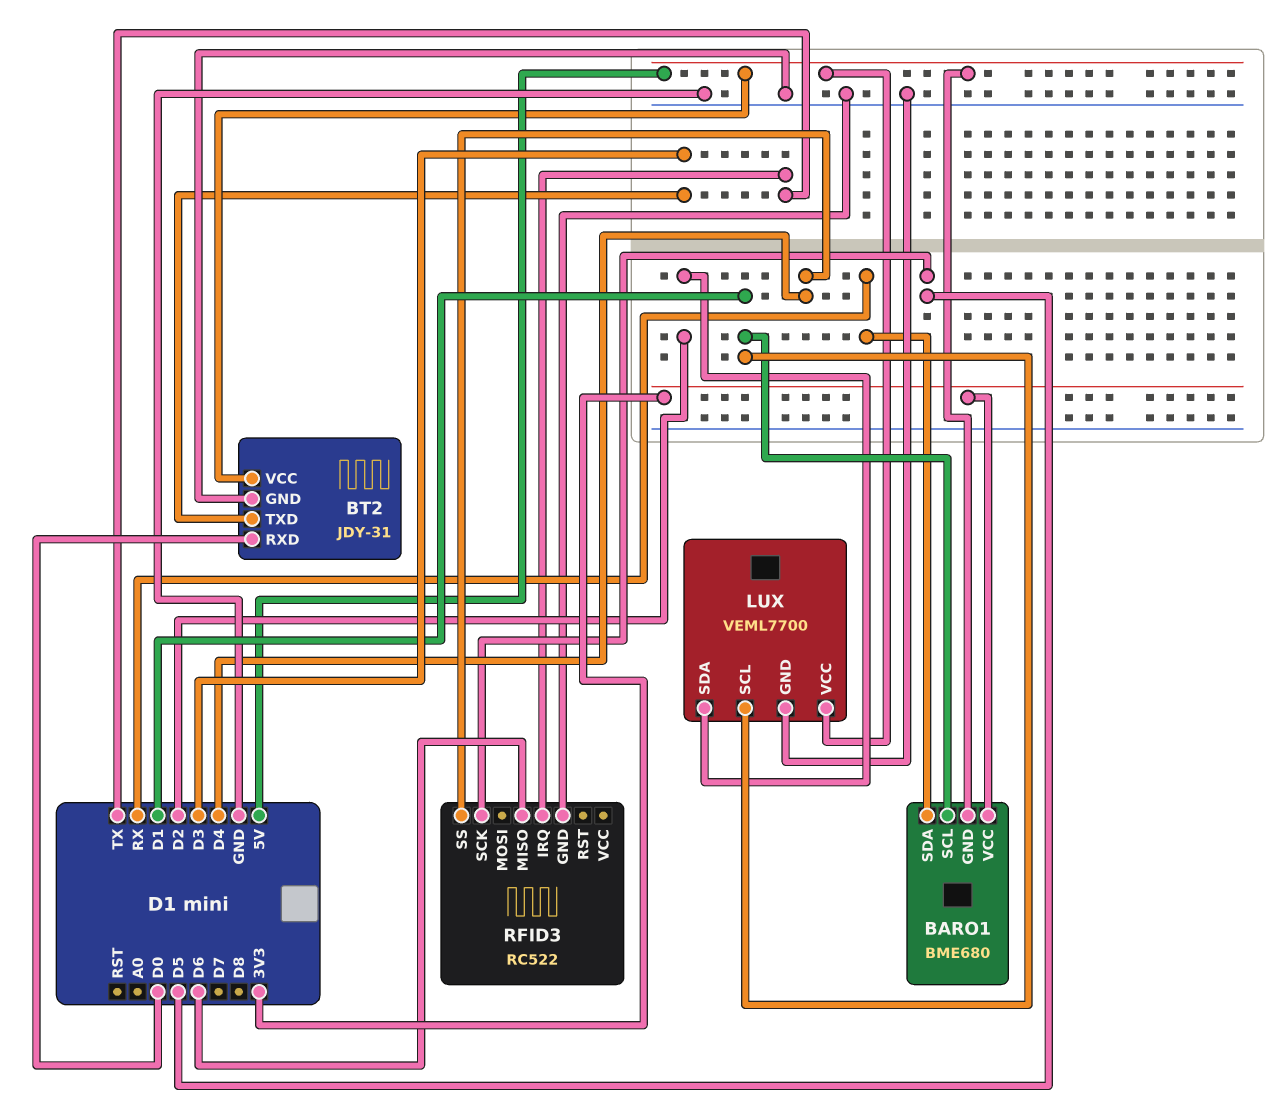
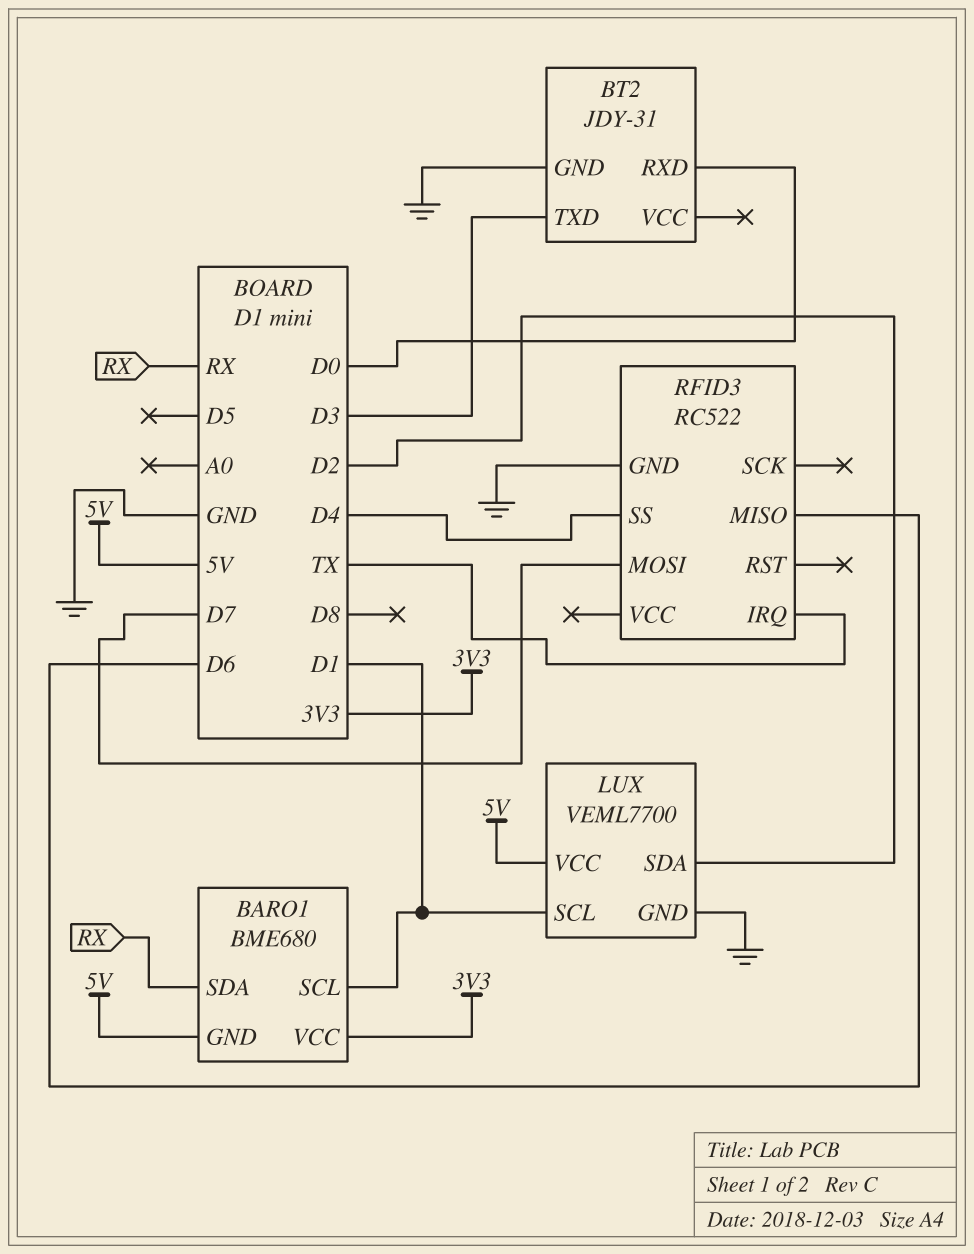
BT2 pin VCC: 5V -> none
RFID3 pin MOSI: none -> D7
RFID3 pin SCK: D5 -> none

